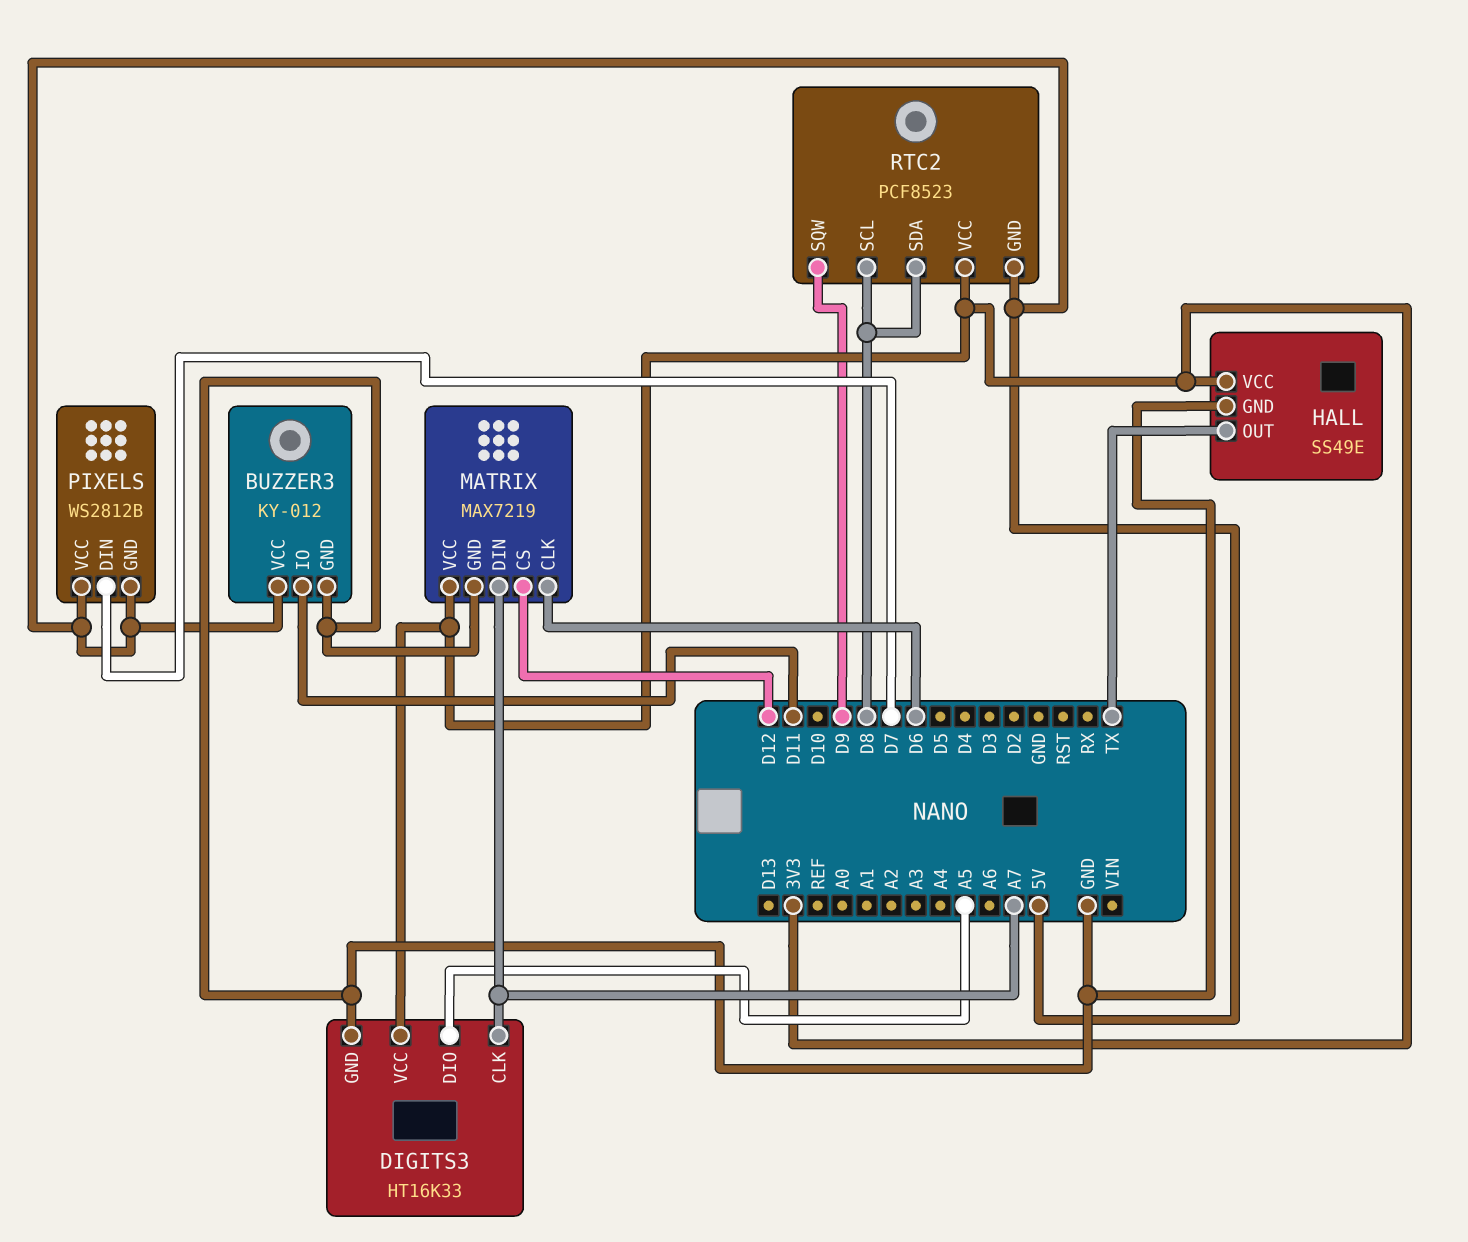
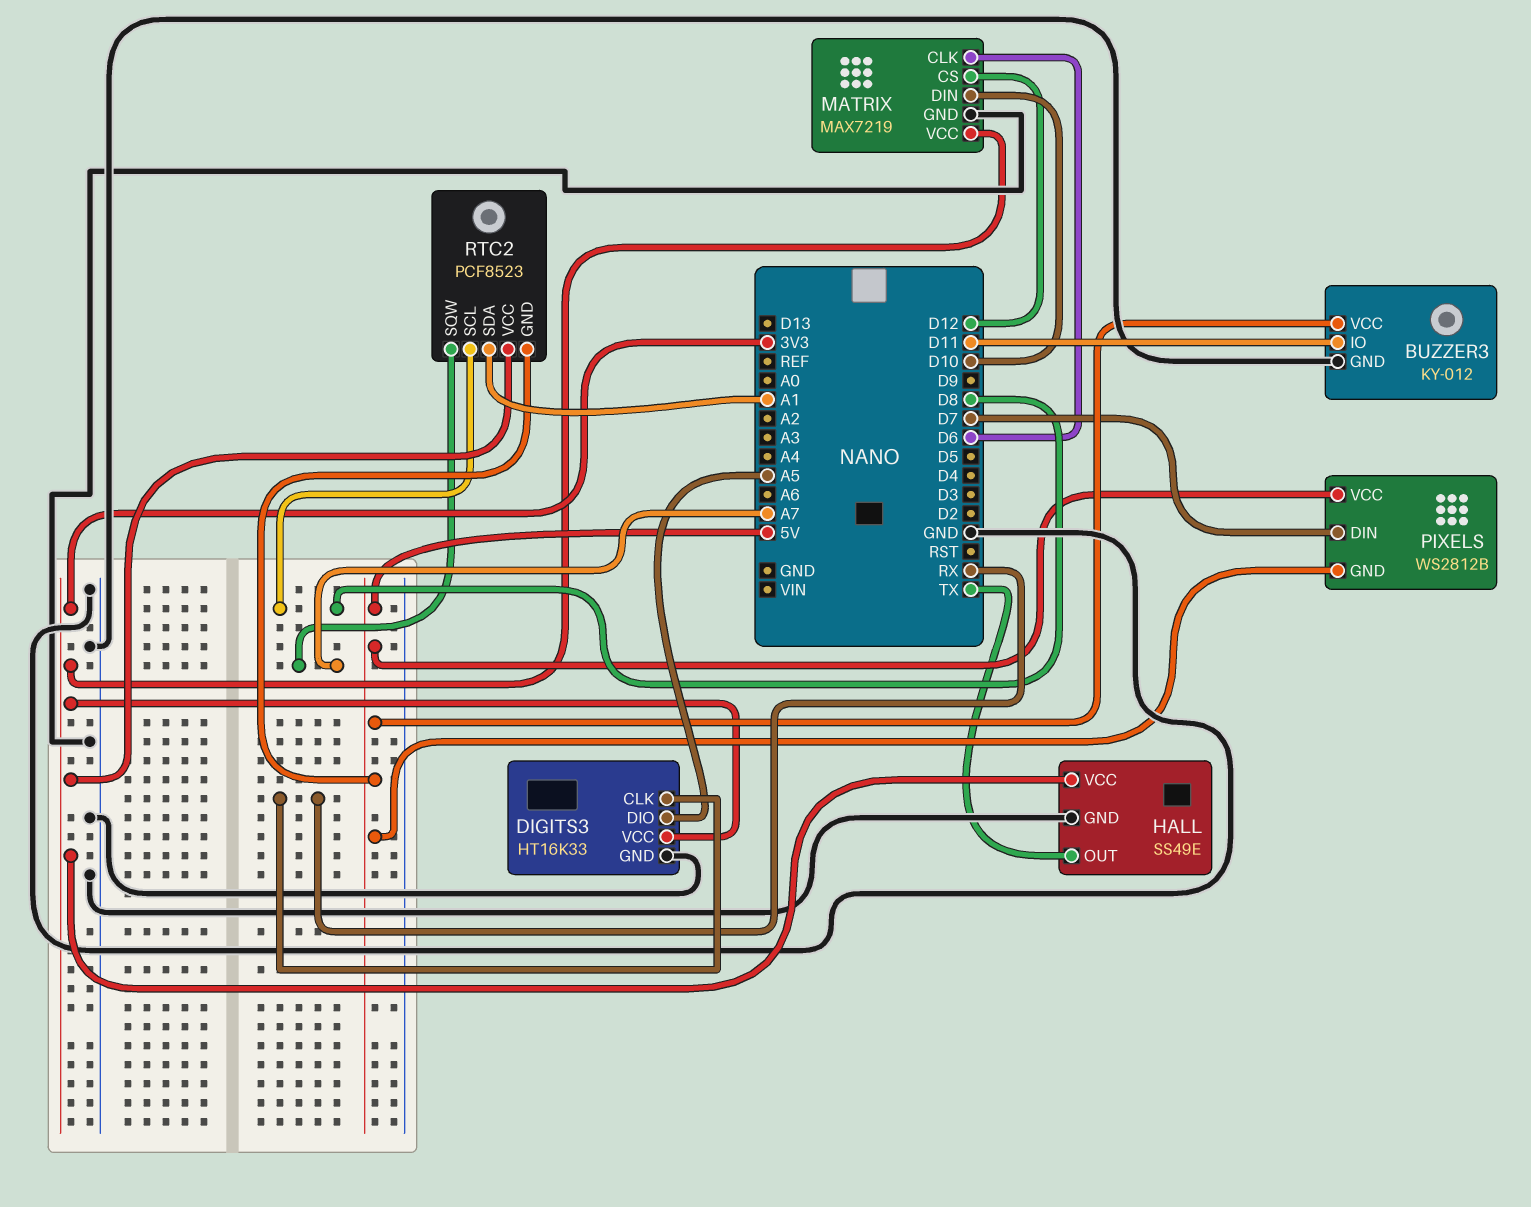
DIGITS3 pin CLK: A7 -> RX
MATRIX pin DIN: A7 -> D10
RTC2 pin SDA: D8 -> A1
RTC2 pin SQW: D9 -> A7

